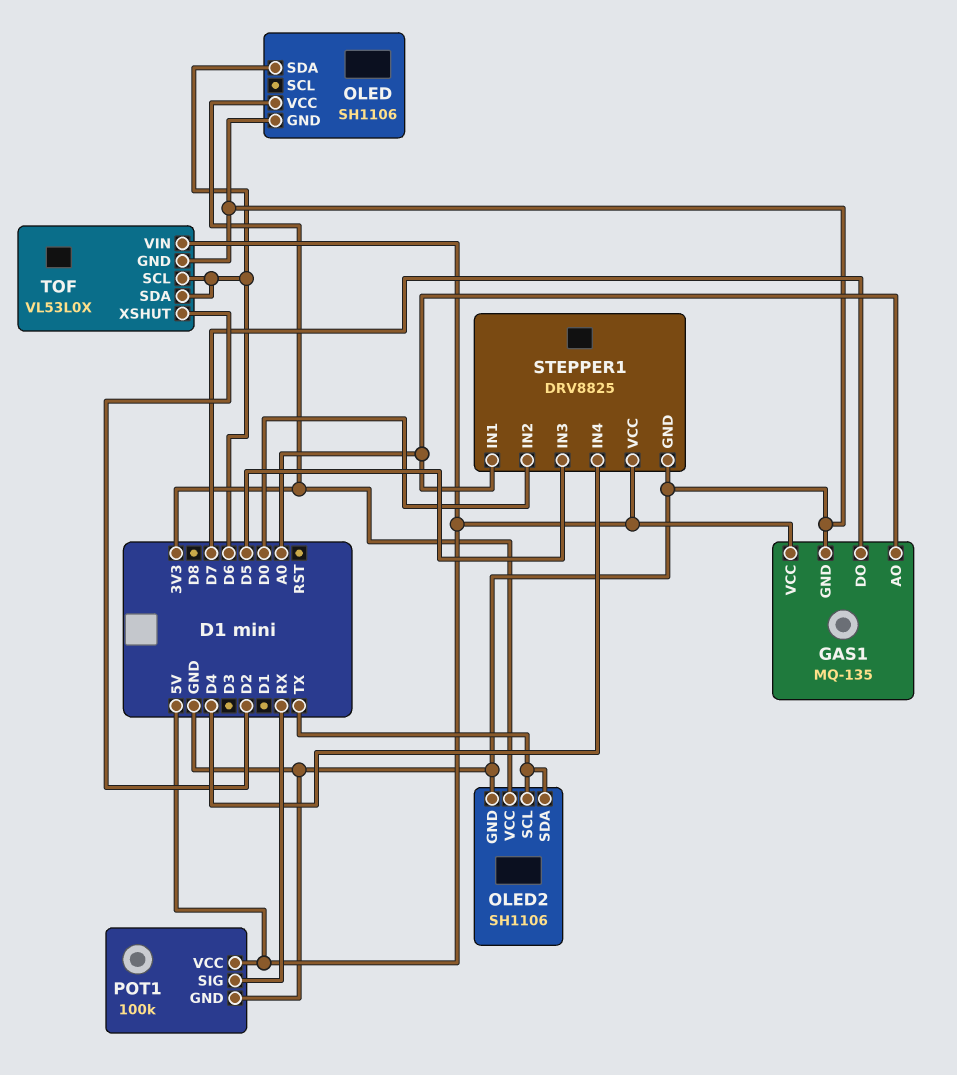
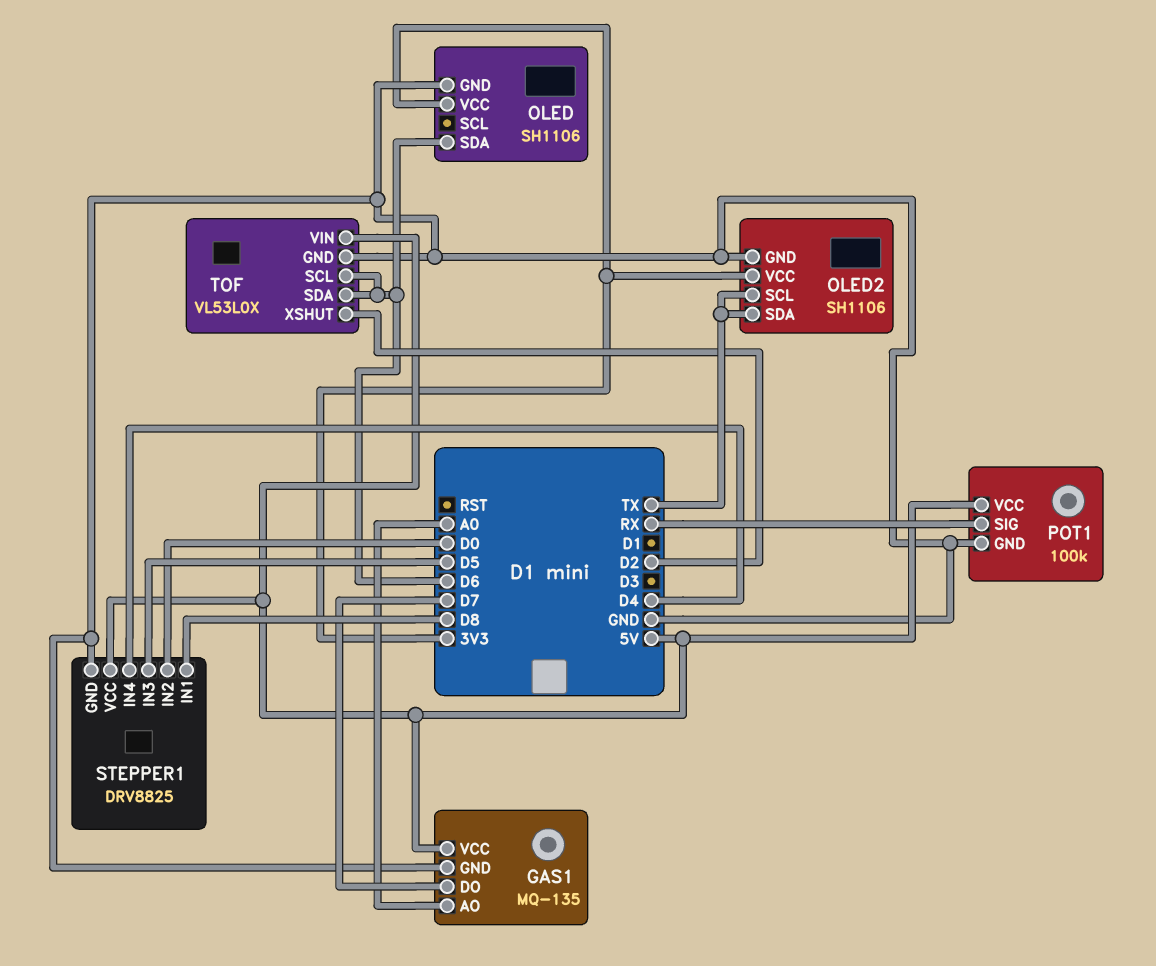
STEPPER1 pin IN1: A0 -> D8

